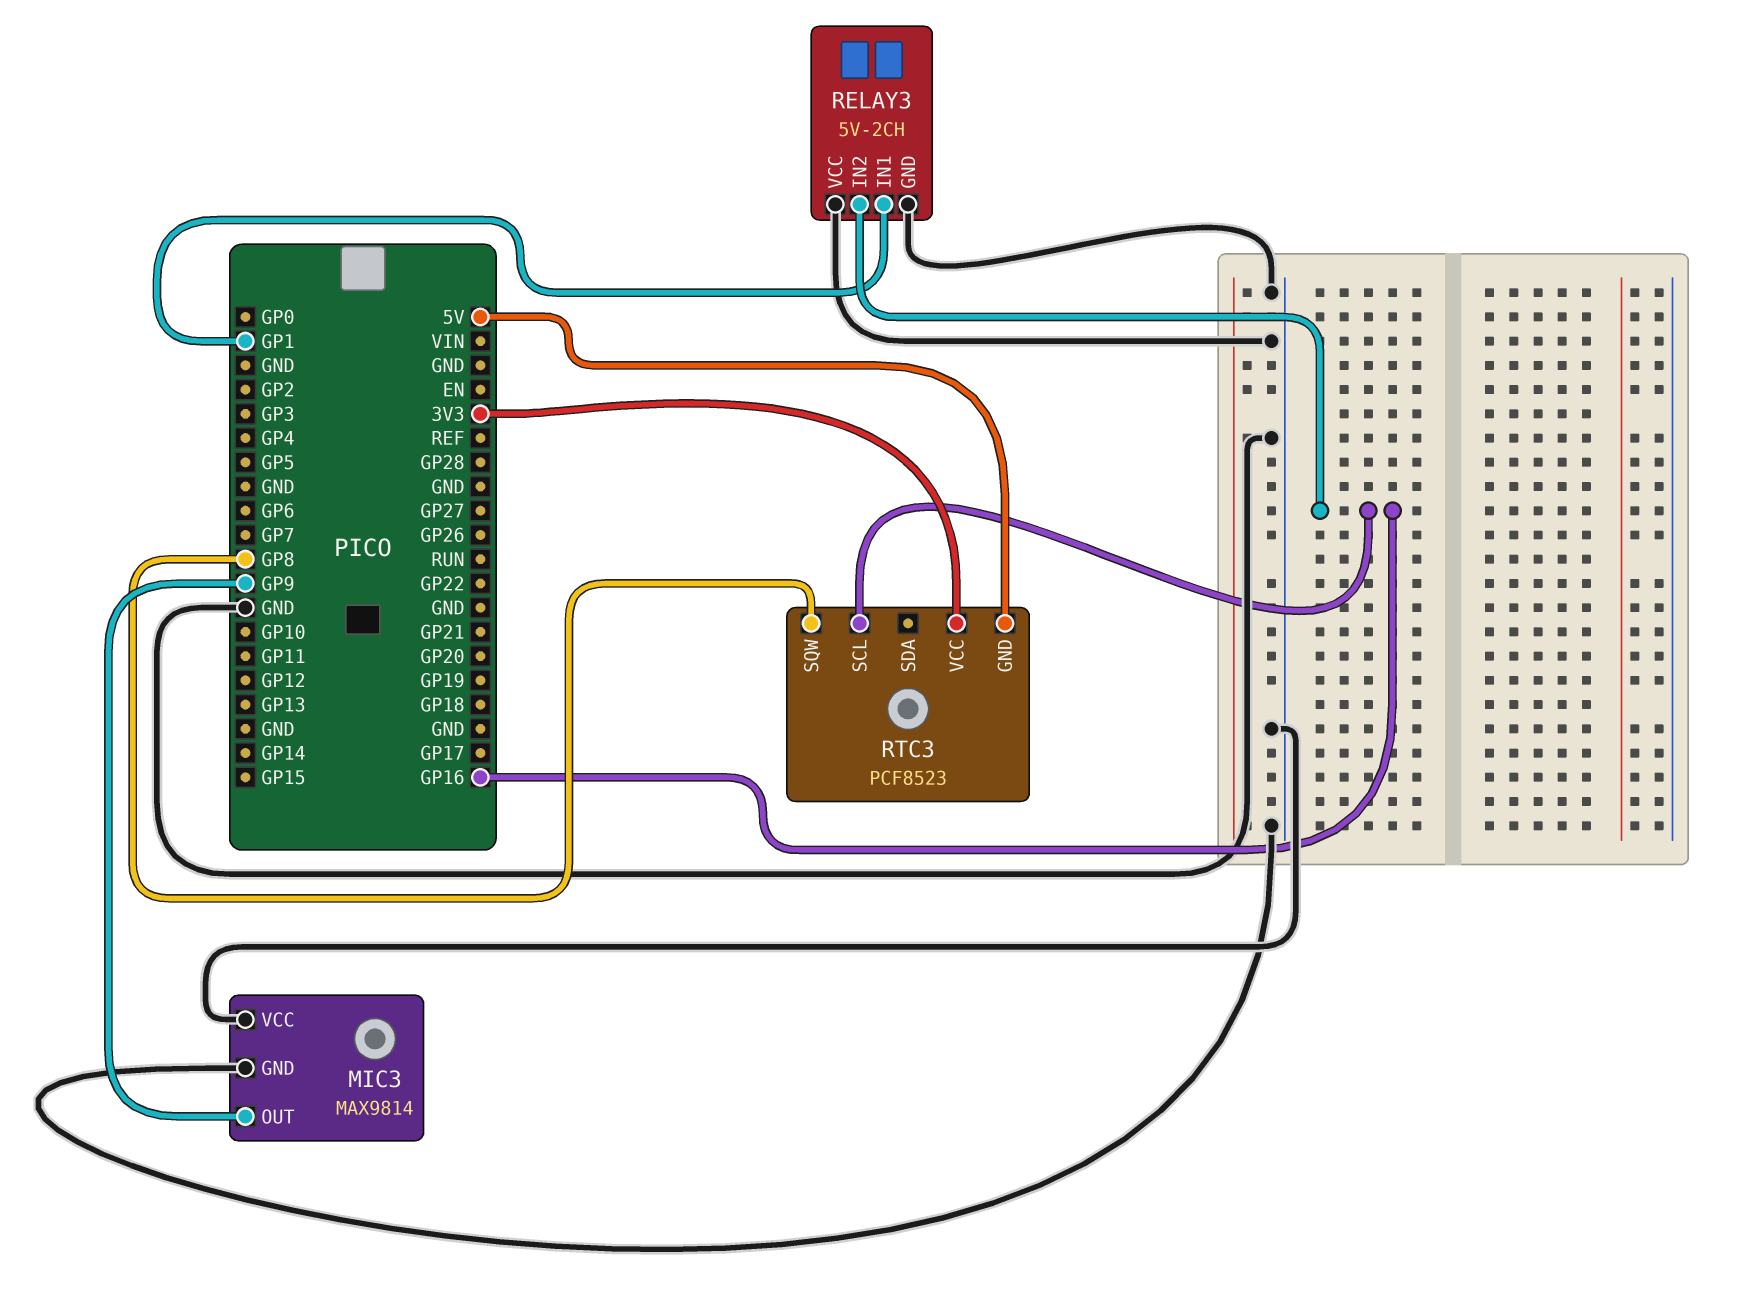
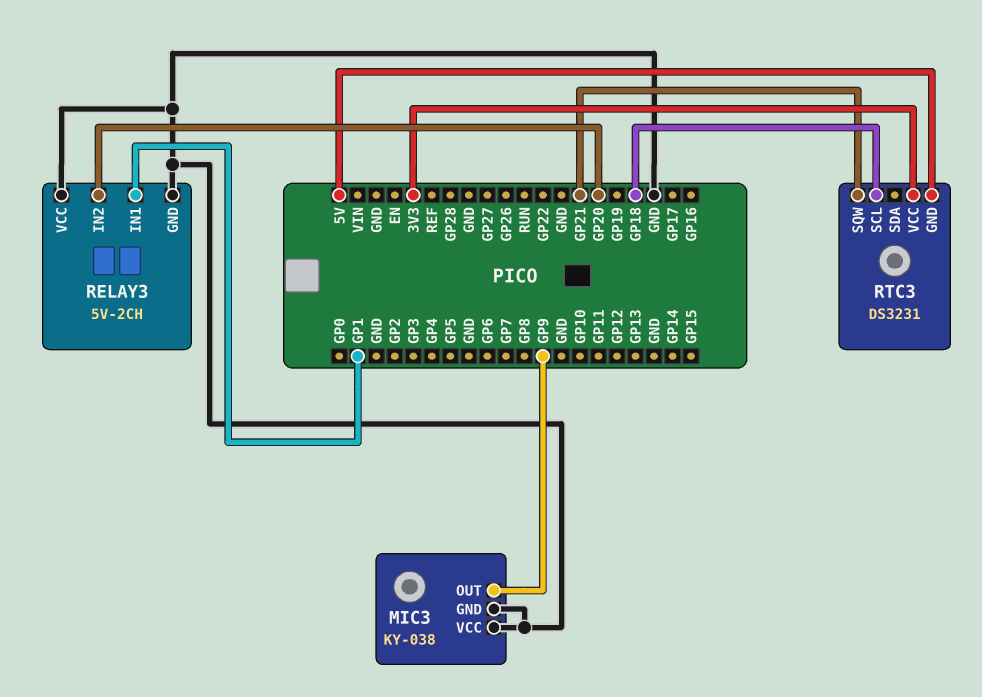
MIC3: MAX9814 -> KY-038
RELAY3 pin IN2: GP16 -> GP20
RTC3: PCF8523 -> DS3231
RTC3 pin SCL: GP16 -> GP18
RTC3 pin SQW: GP8 -> GP21

